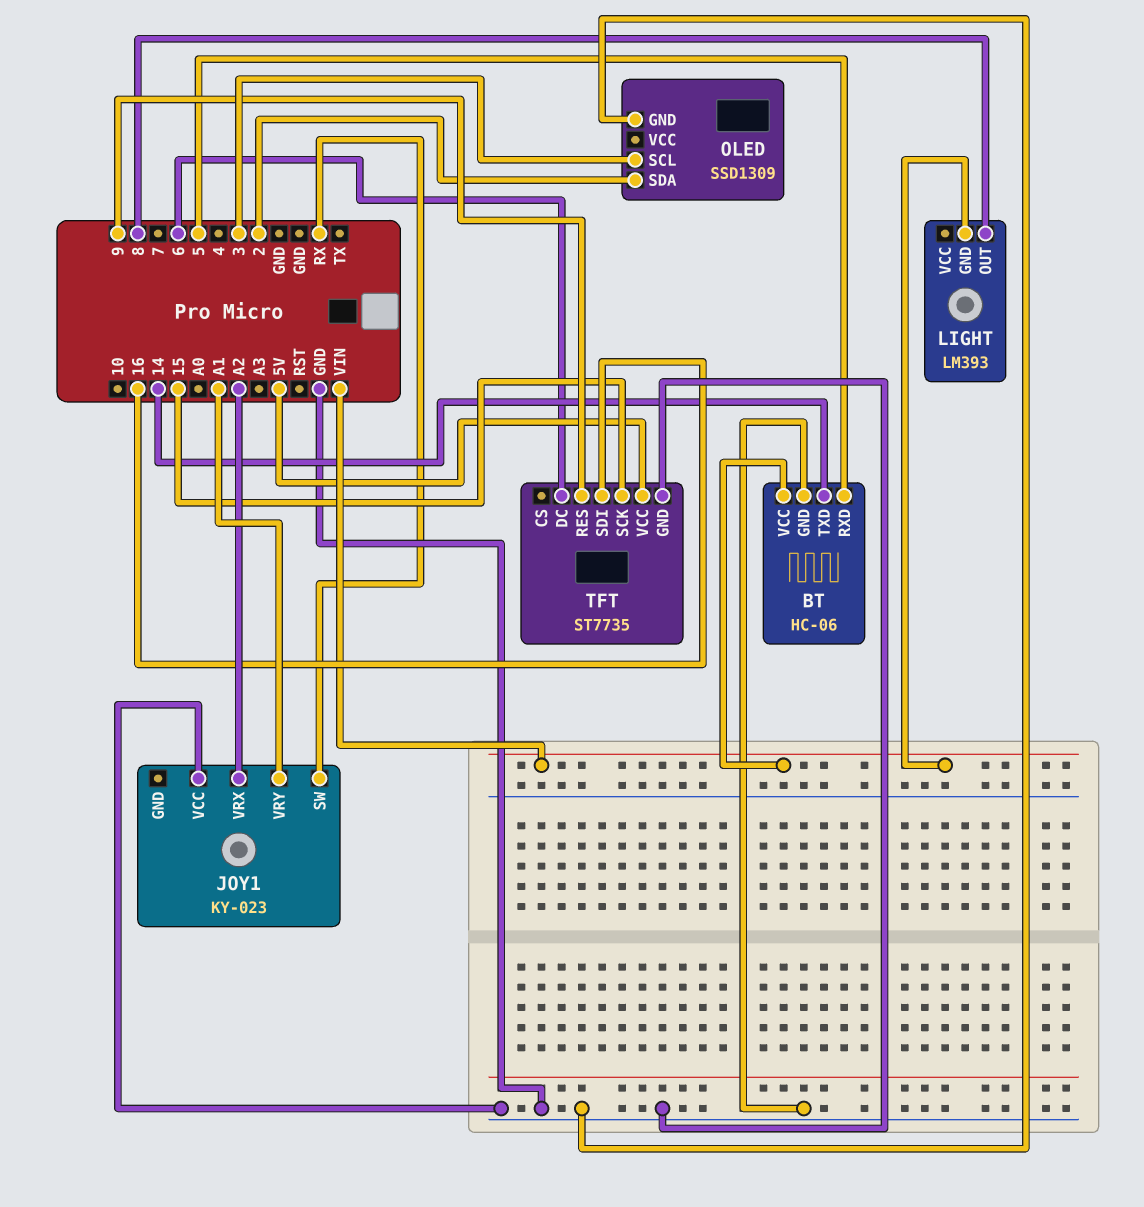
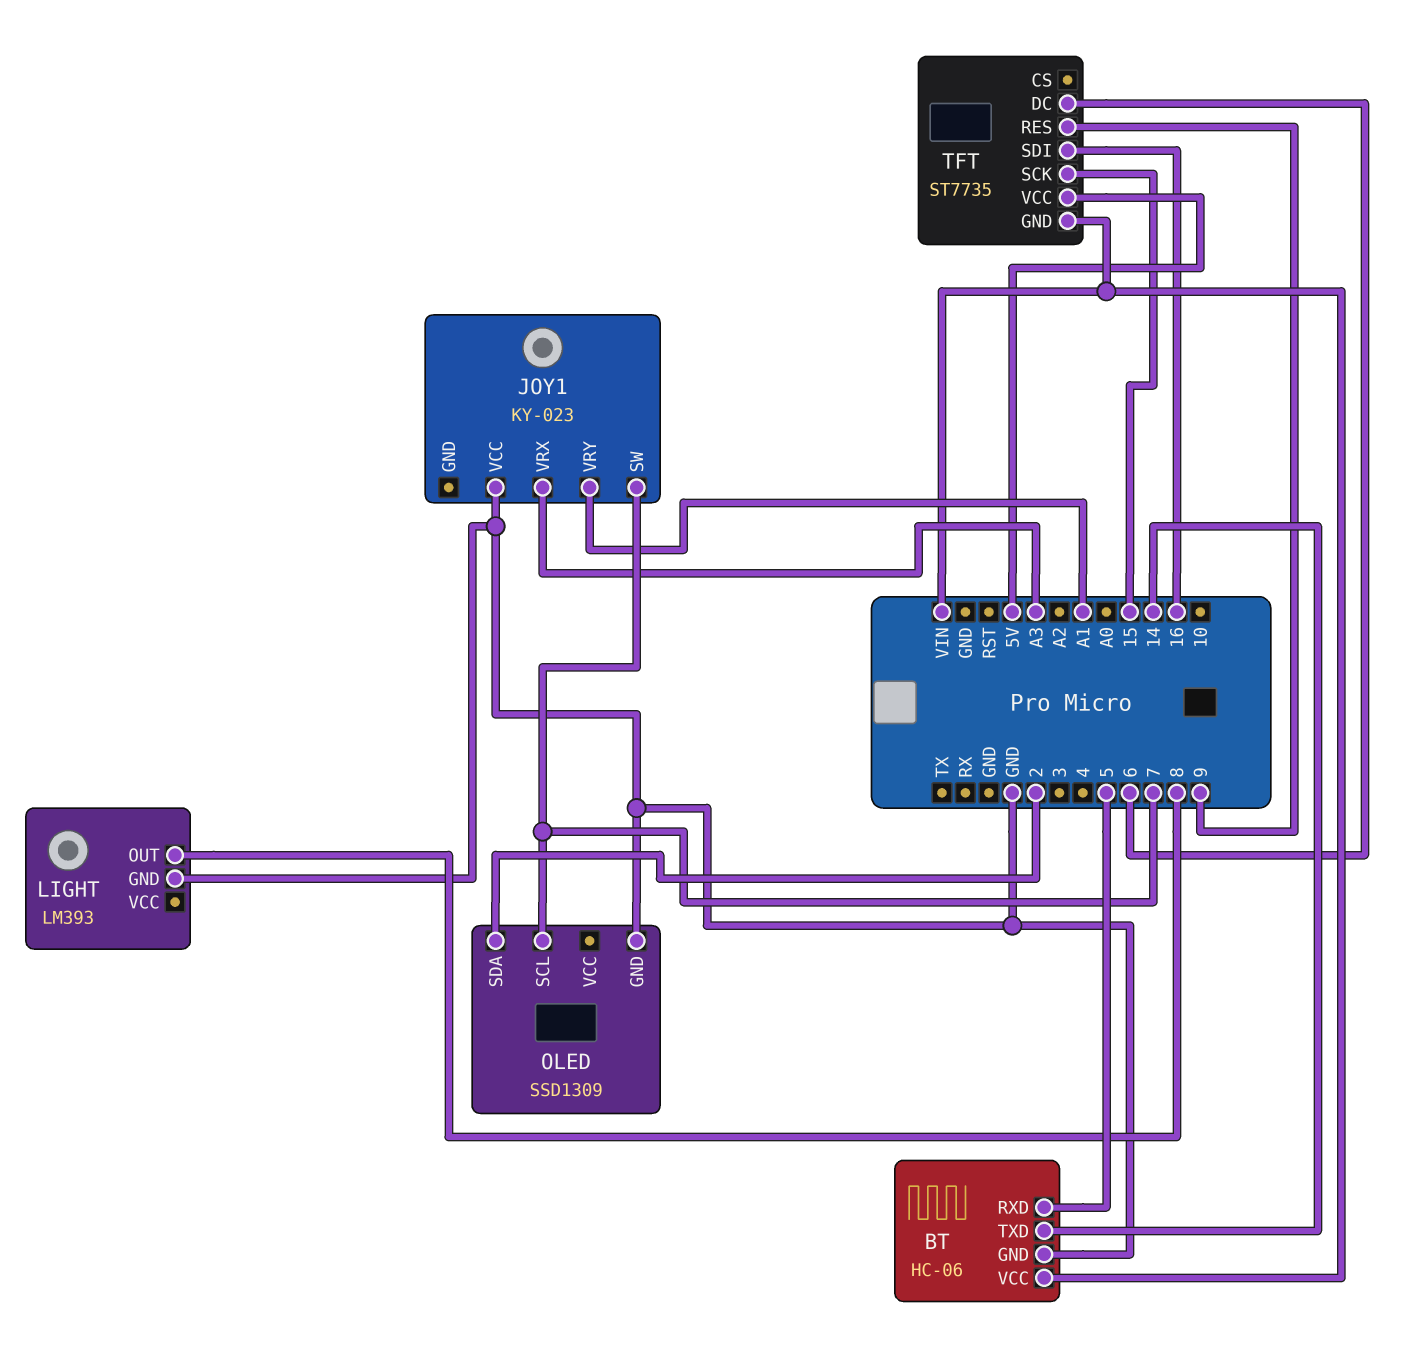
JOY1 pin SW: RX -> 7
JOY1 pin VRX: A2 -> A3
LIGHT pin GND: VIN -> GND
OLED pin SCL: 3 -> 7
TFT pin GND: GND -> VIN

